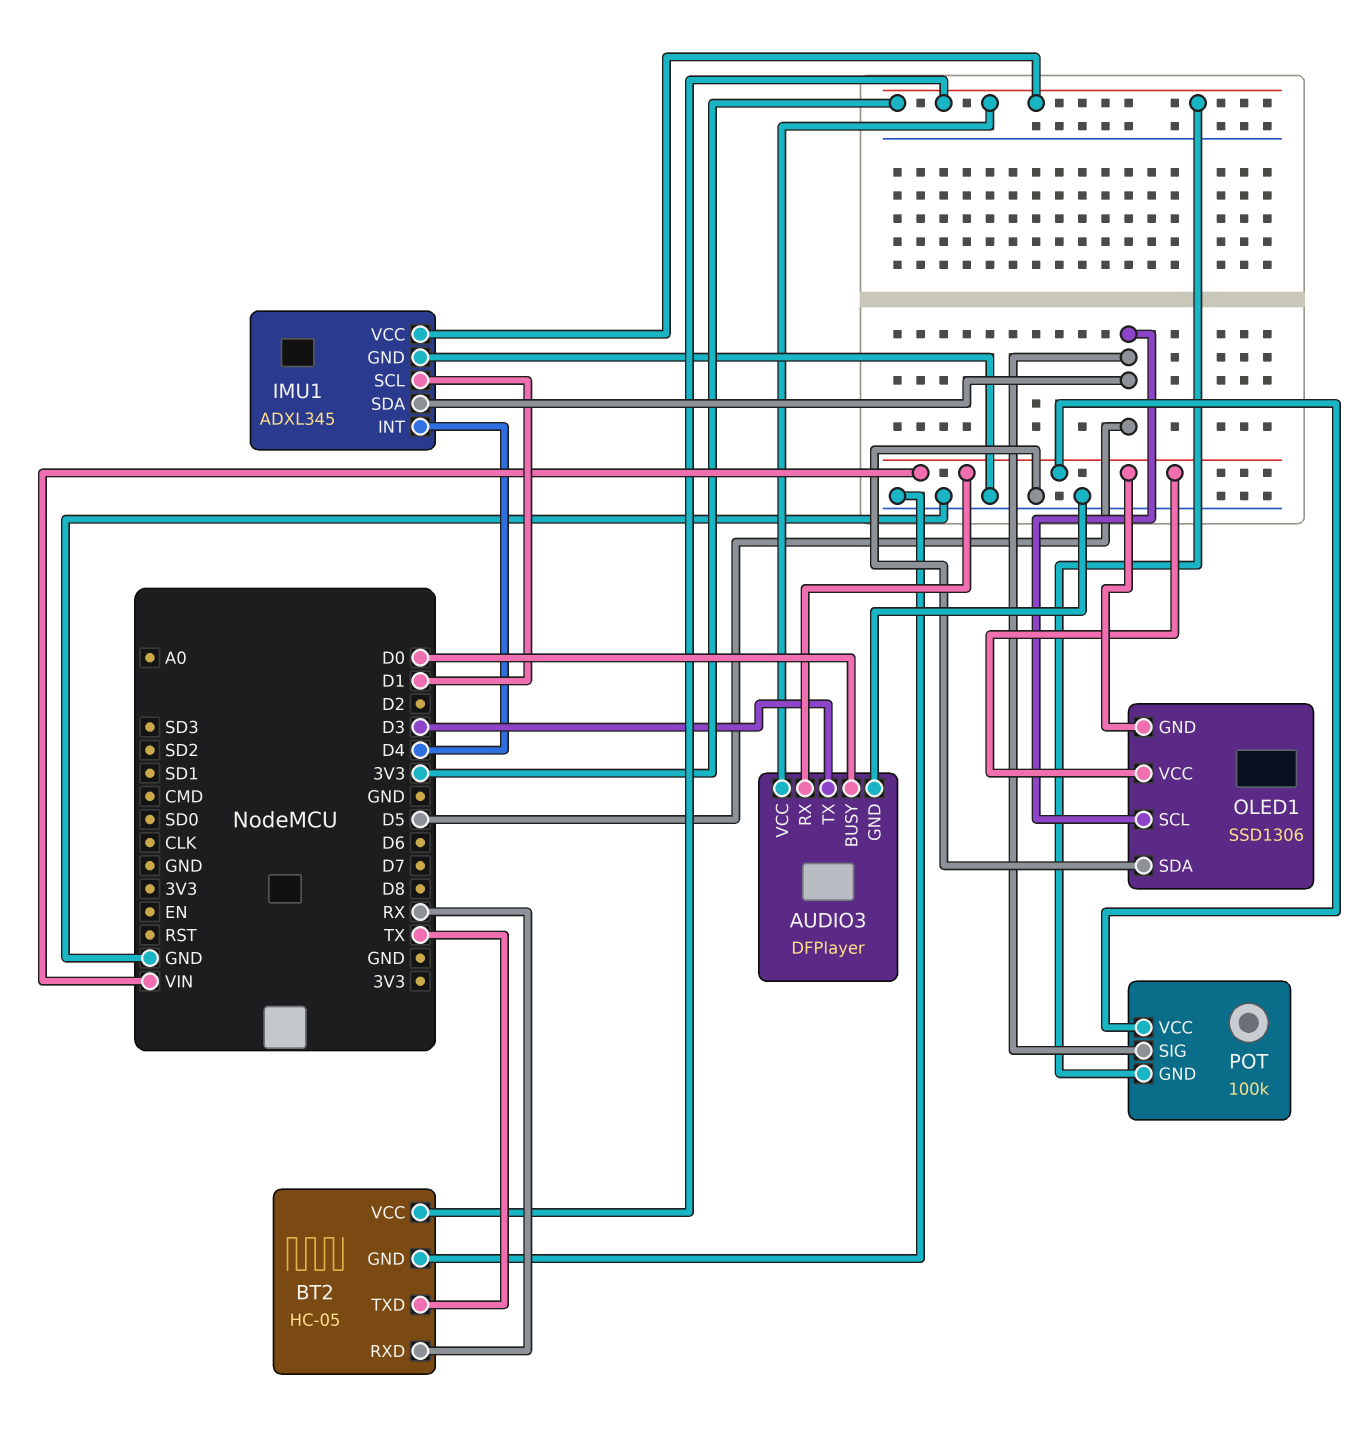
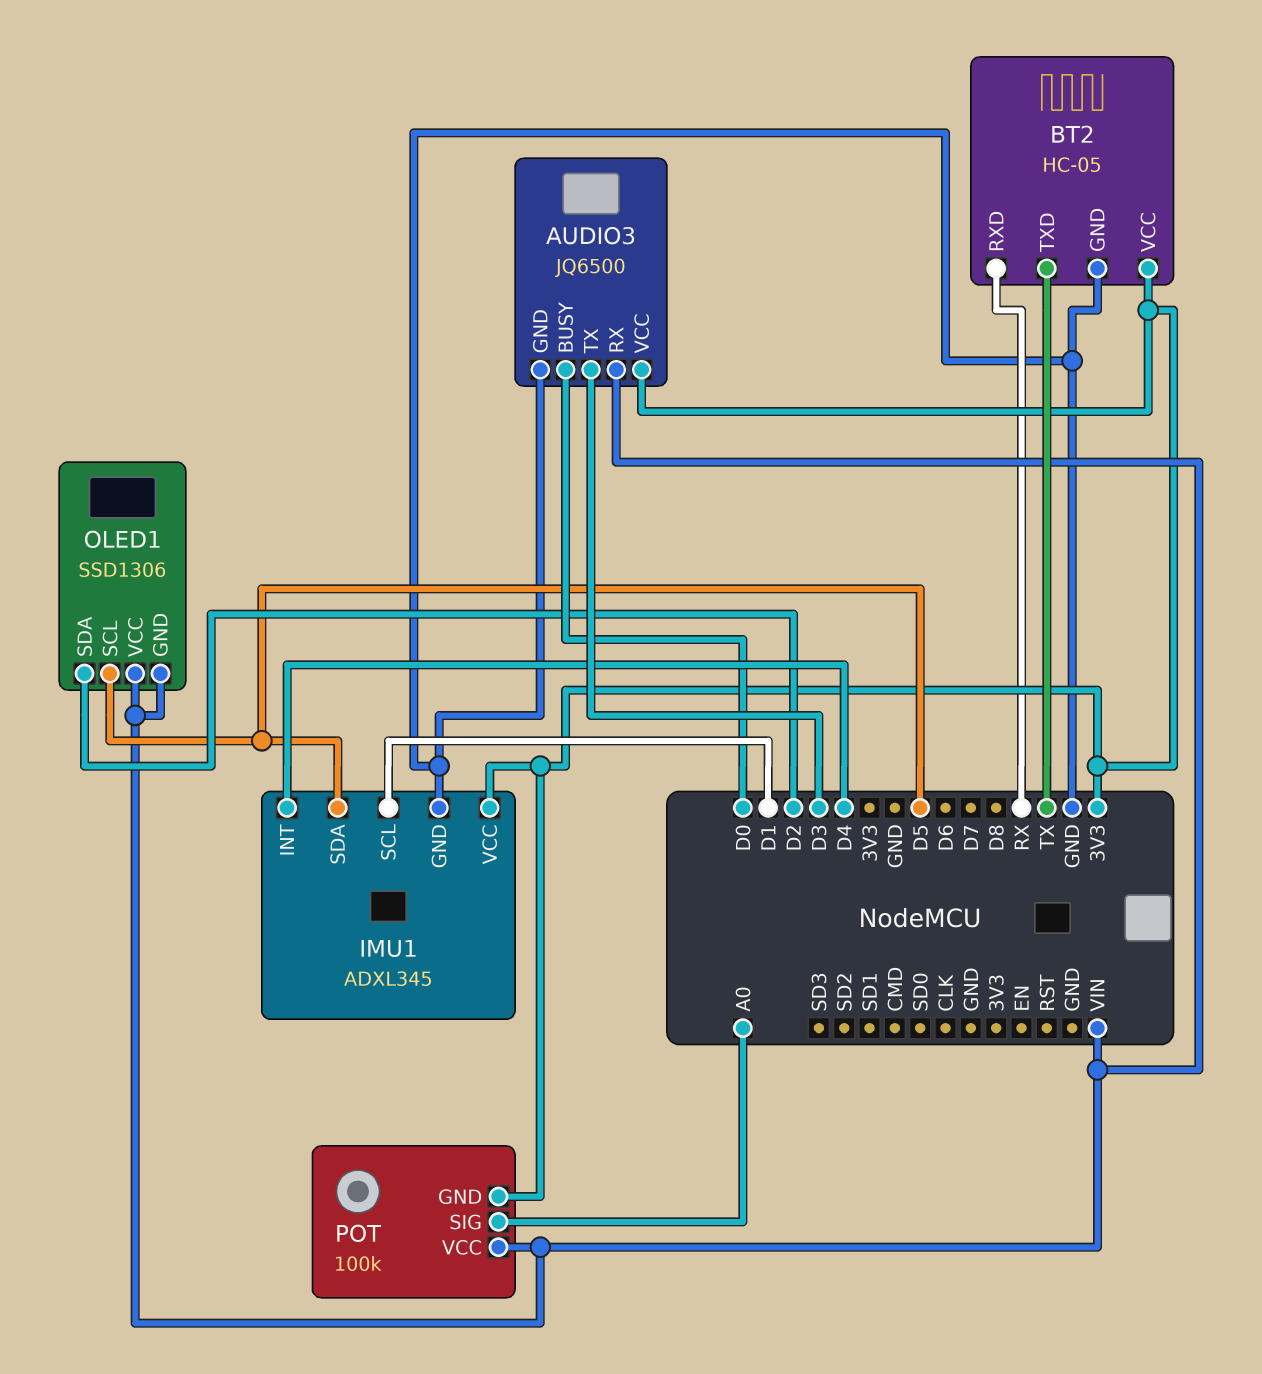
AUDIO3: DFPlayer -> JQ6500
OLED1 pin SDA: GND -> D2
POT pin SIG: D5 -> A0

